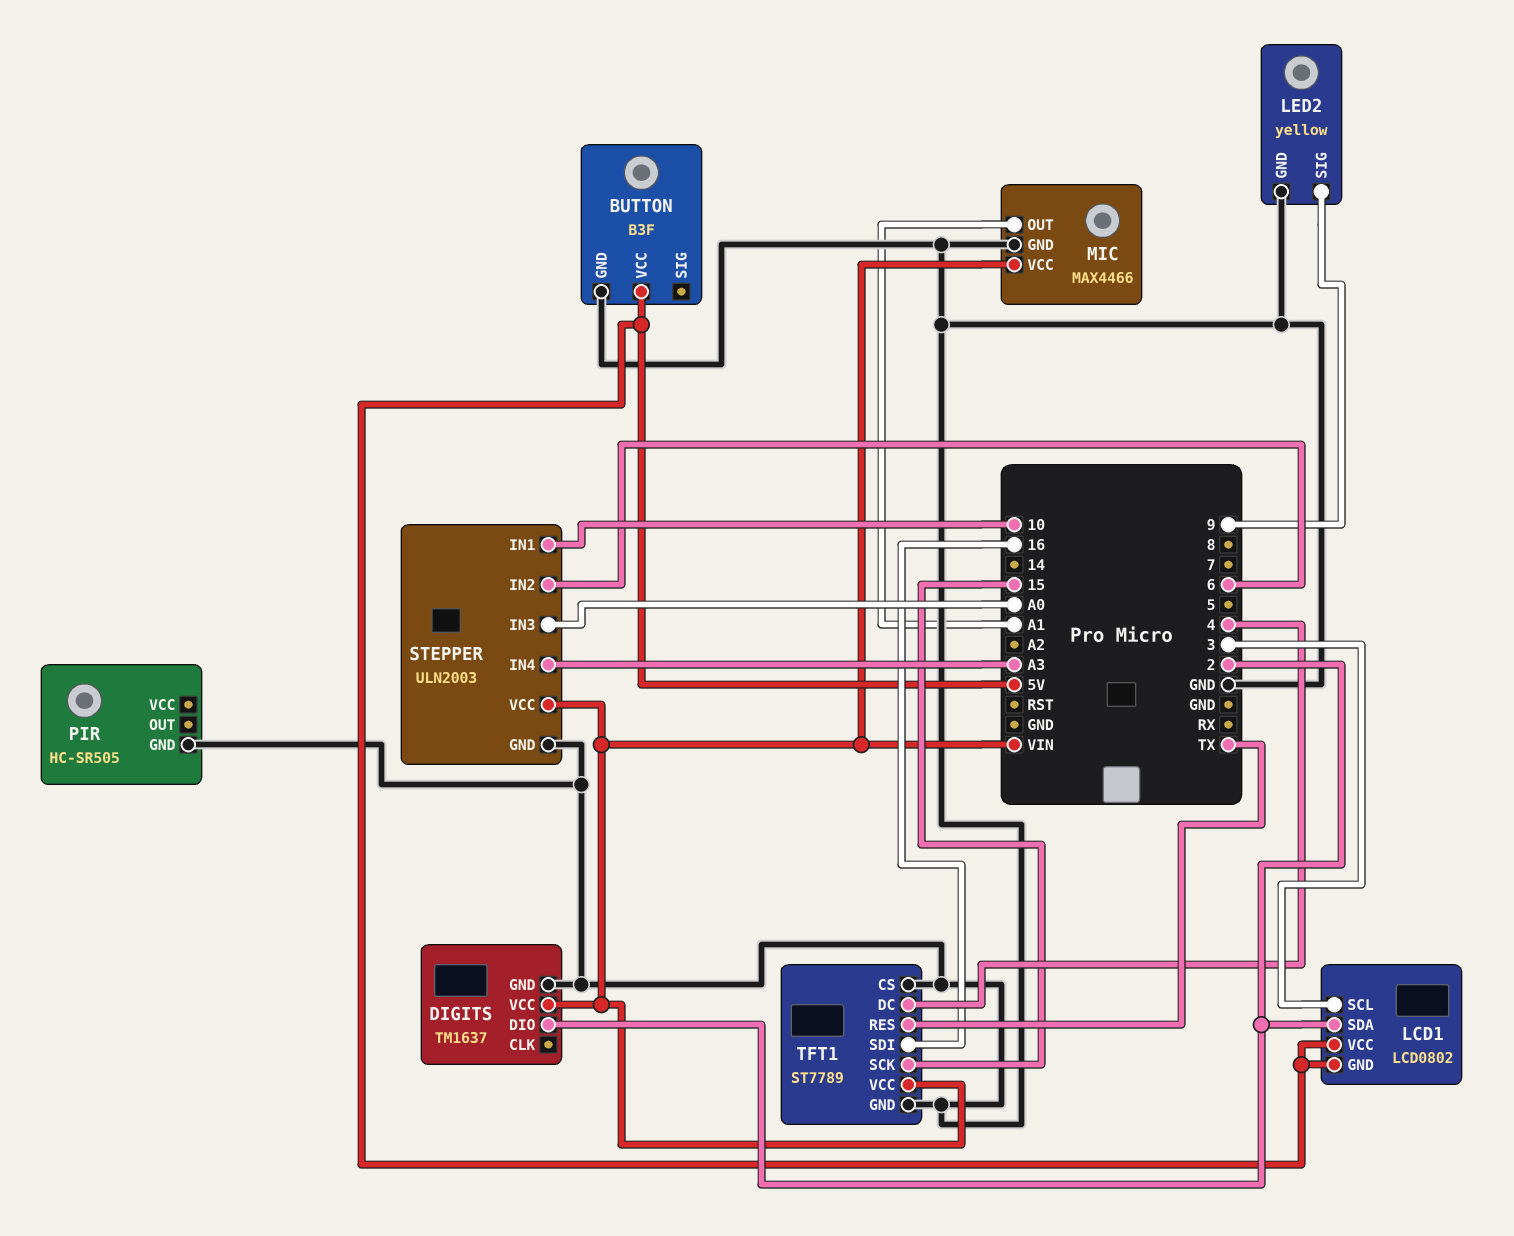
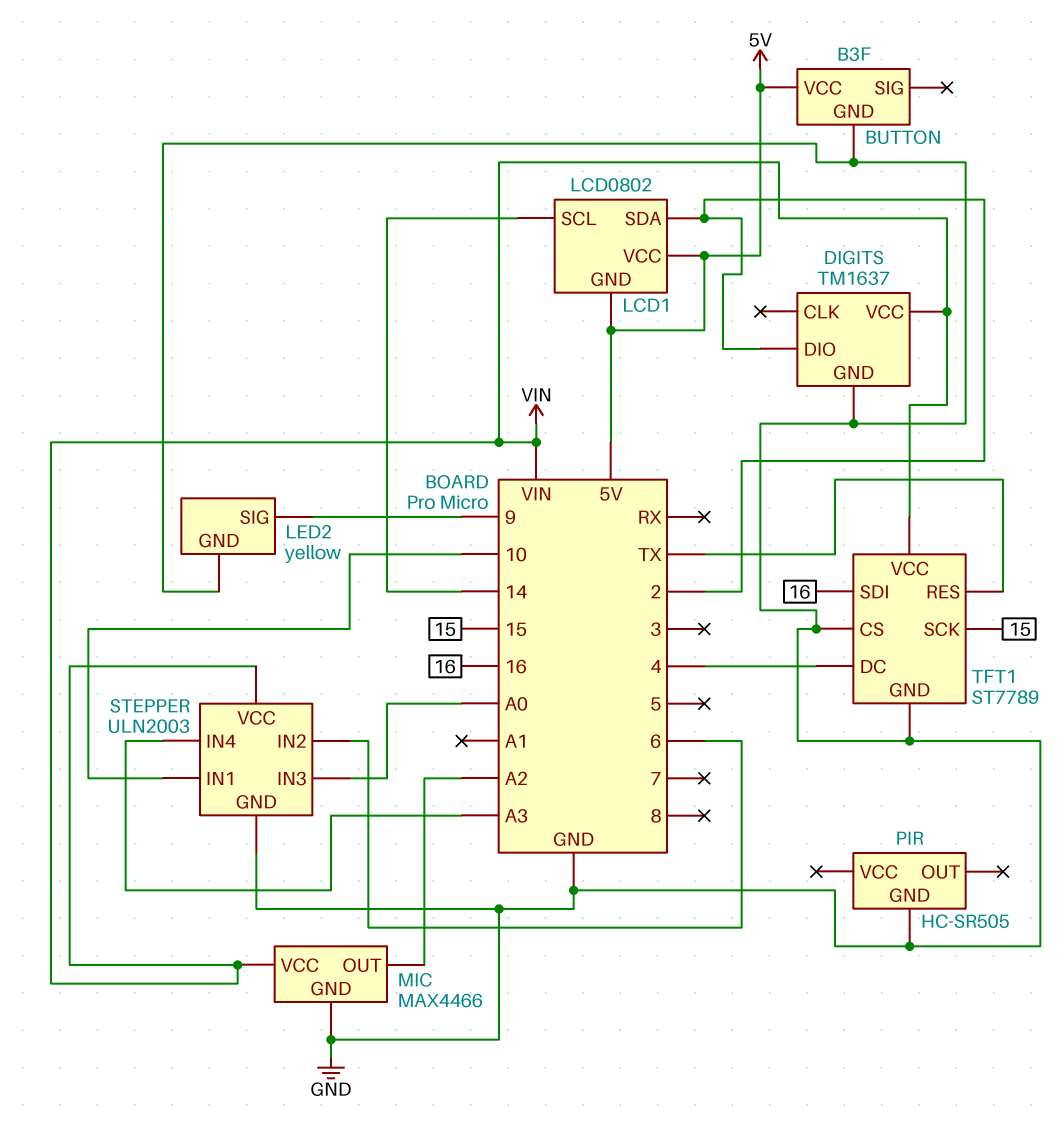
LCD1 pin SCL: 3 -> 14
MIC pin OUT: A1 -> A2

